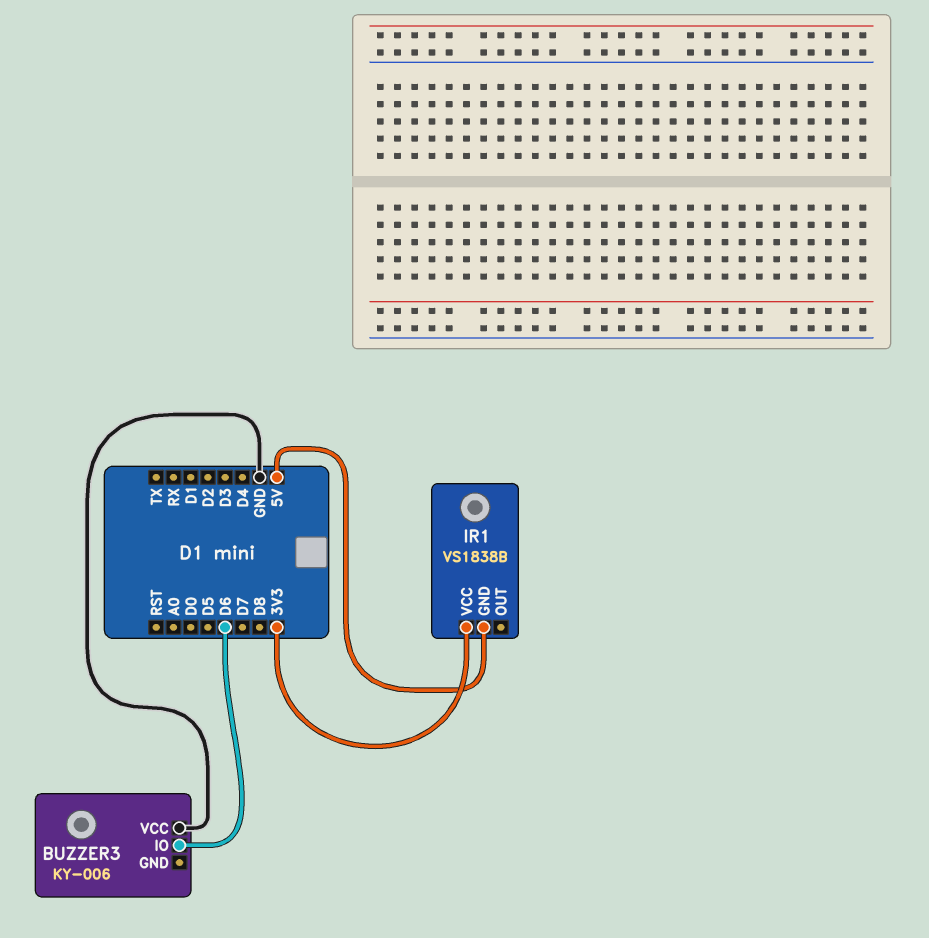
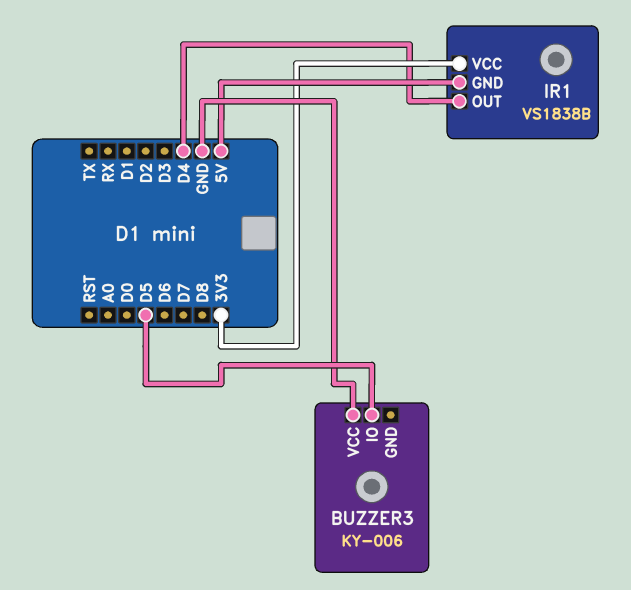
BUZZER3 pin IO: D6 -> D5
IR1 pin OUT: none -> D4

